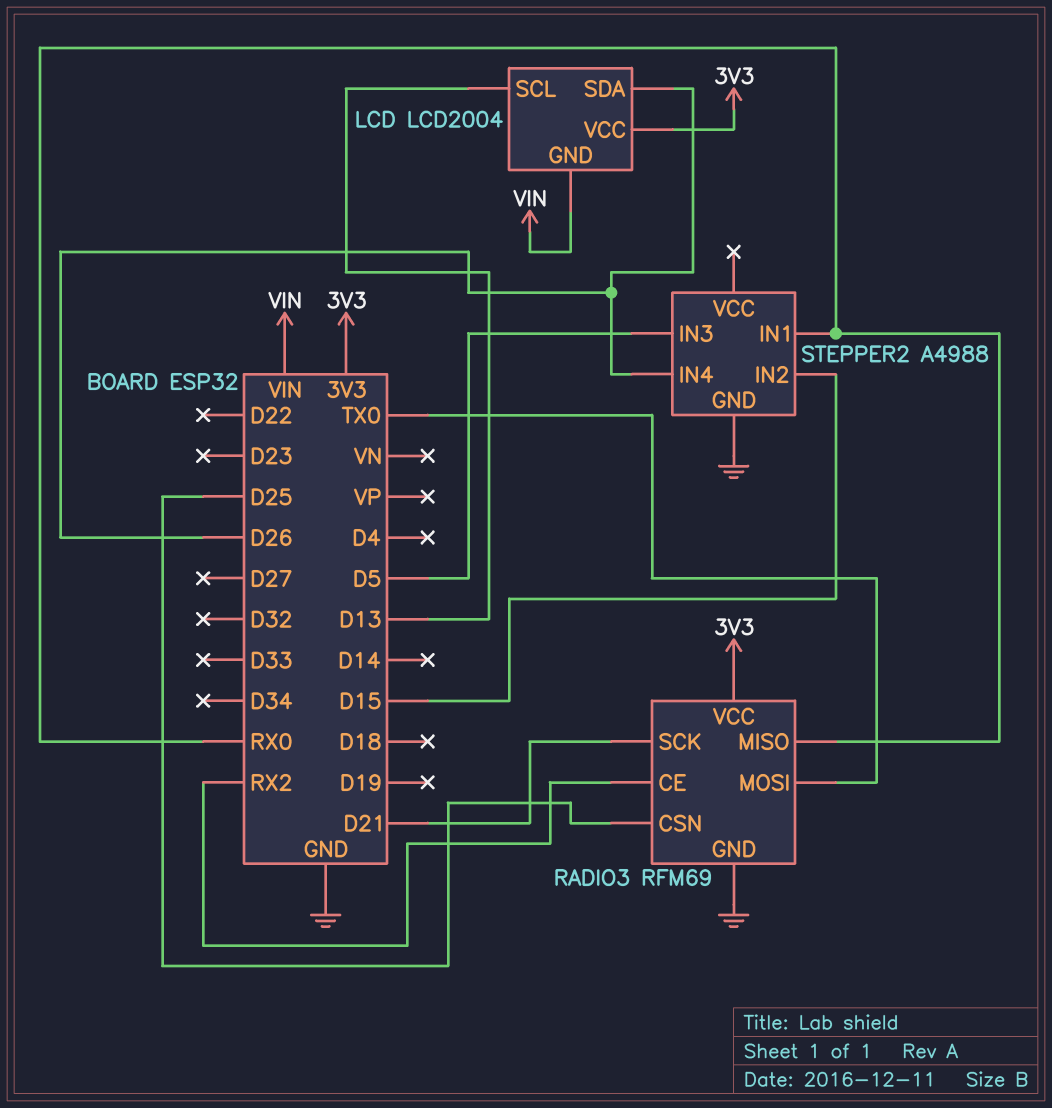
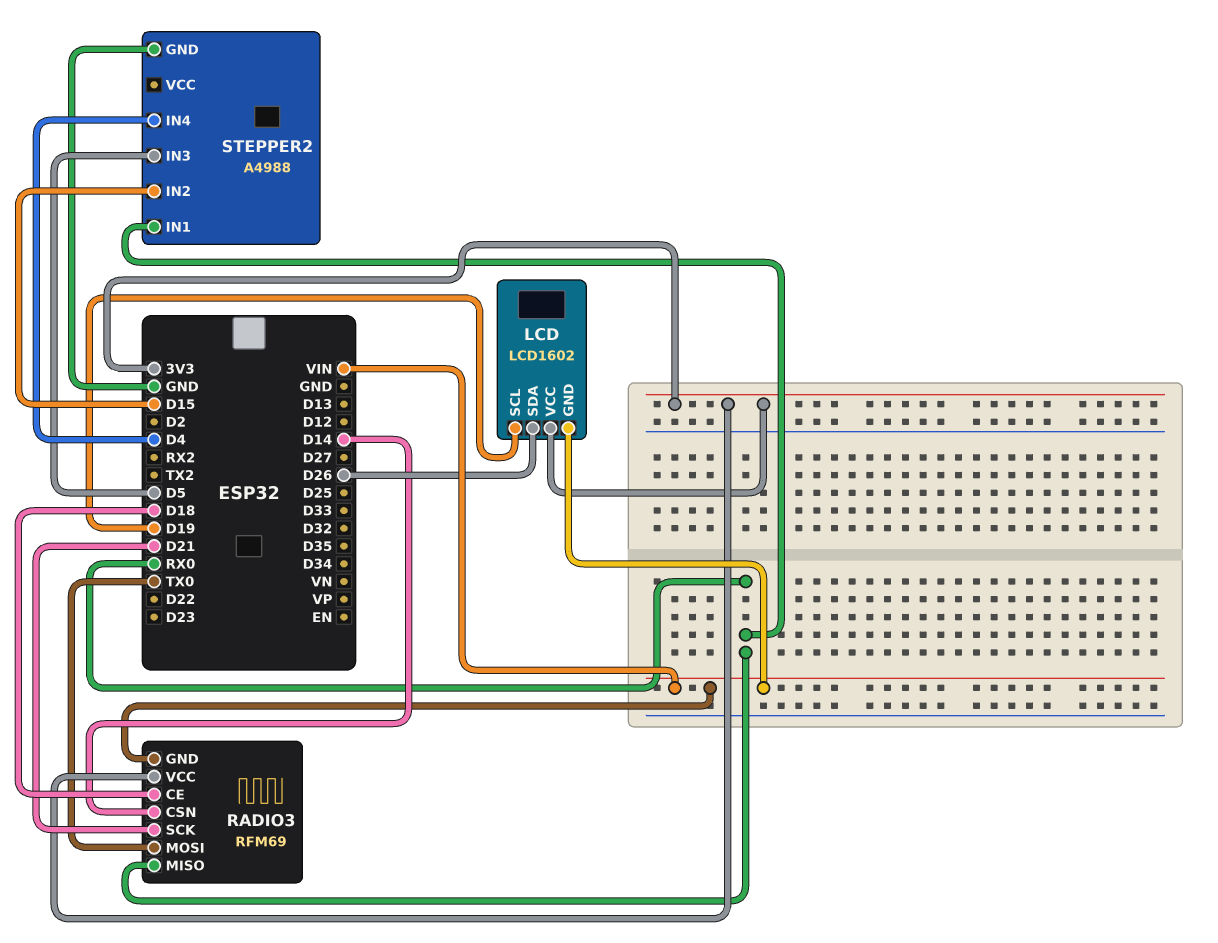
LCD: LCD2004 -> LCD1602
LCD pin SCL: D13 -> D19
RADIO3 pin CE: RX2 -> D18
RADIO3 pin CSN: D25 -> D14
RADIO3 pin GND: GND -> VIN
STEPPER2 pin IN4: D26 -> D4

